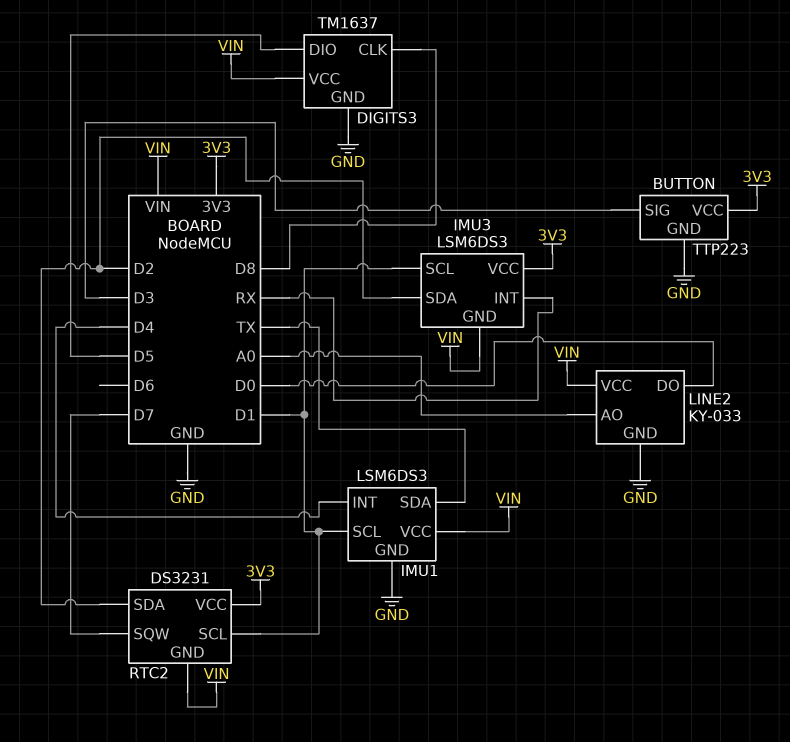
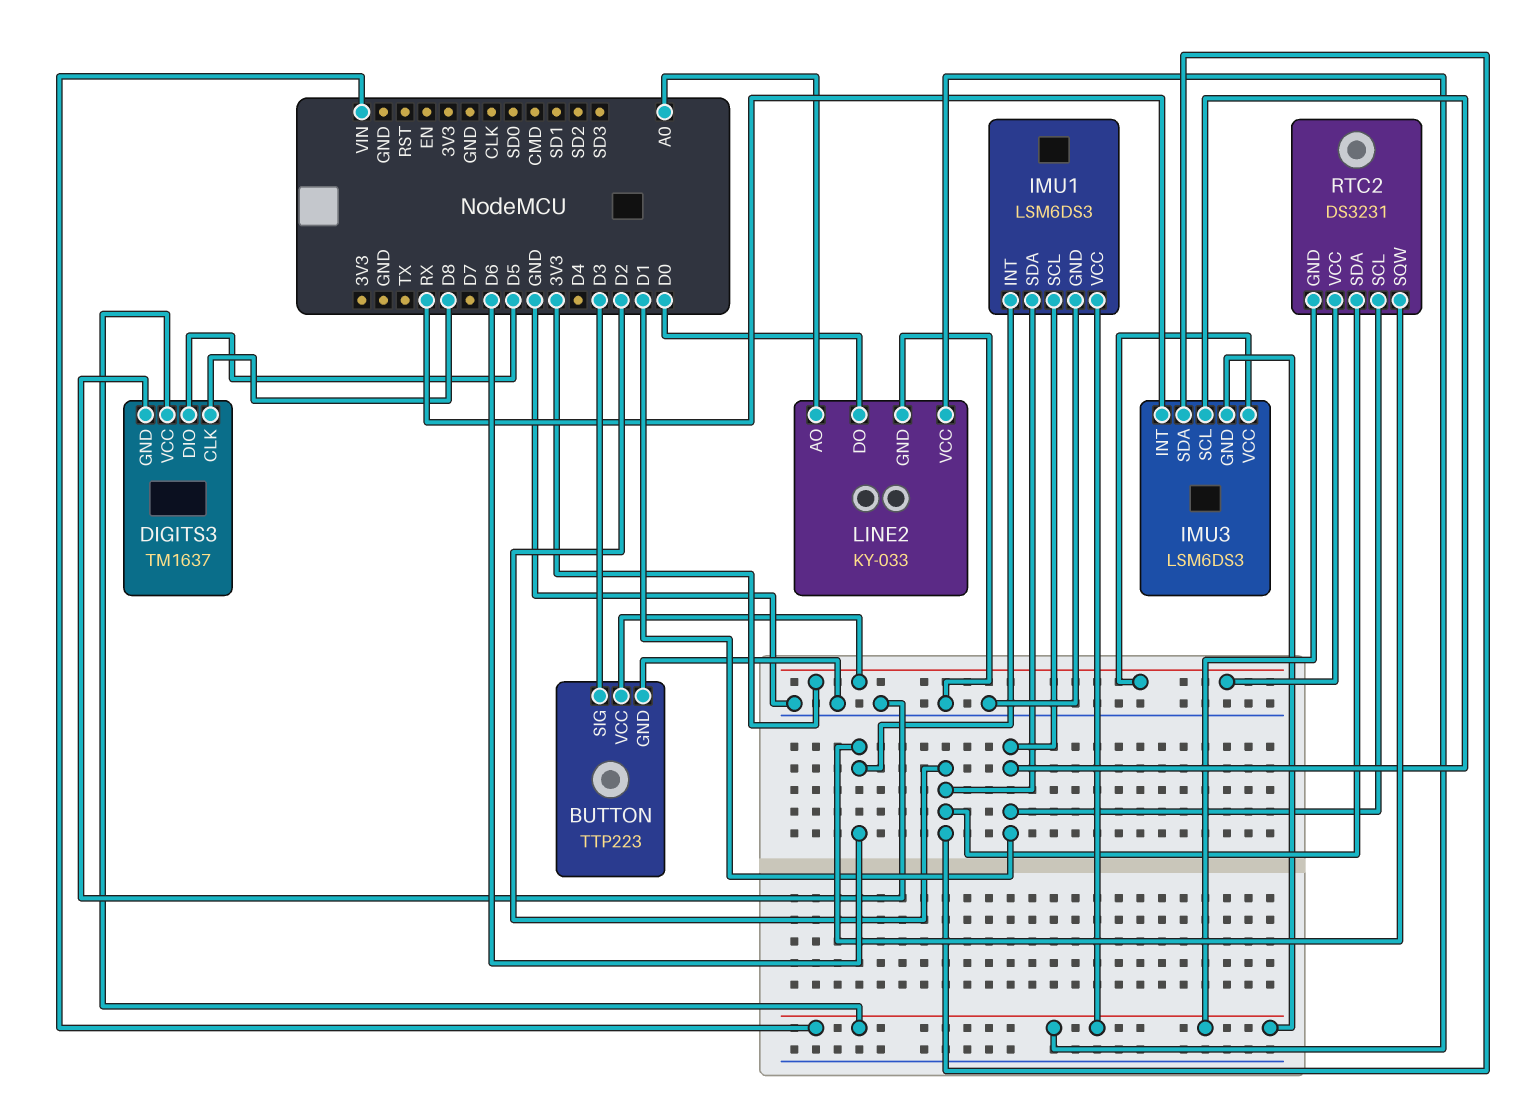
IMU1 pin INT: D4 -> D6
IMU1 pin SDA: TX -> D2
RTC2 pin SQW: D7 -> D6

